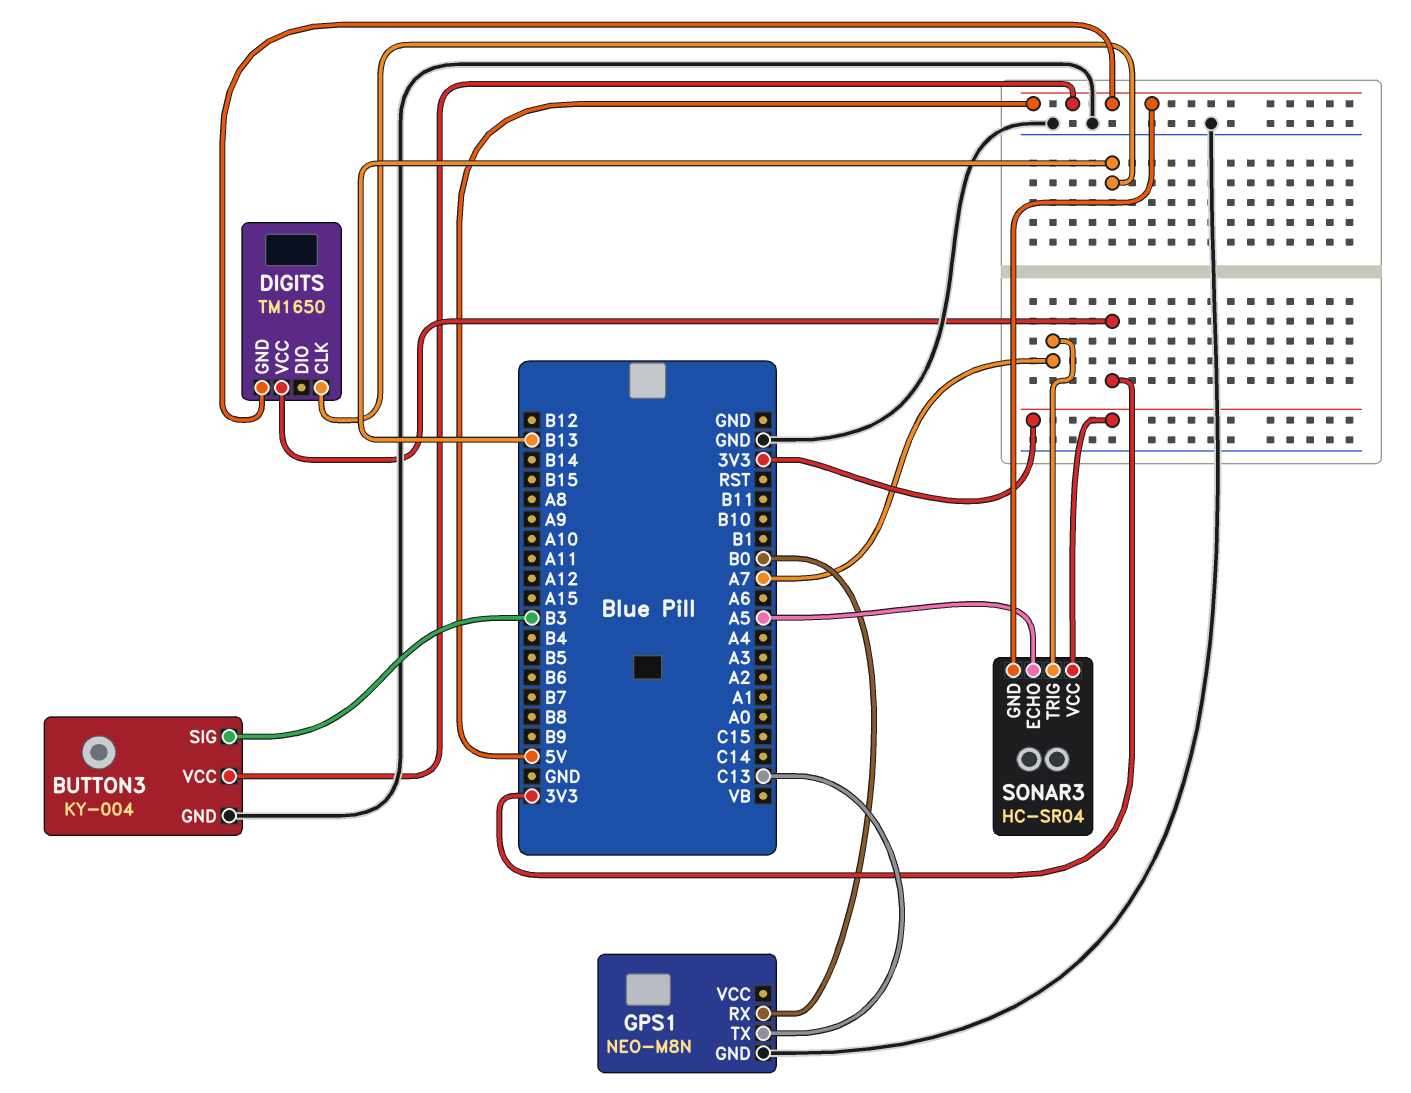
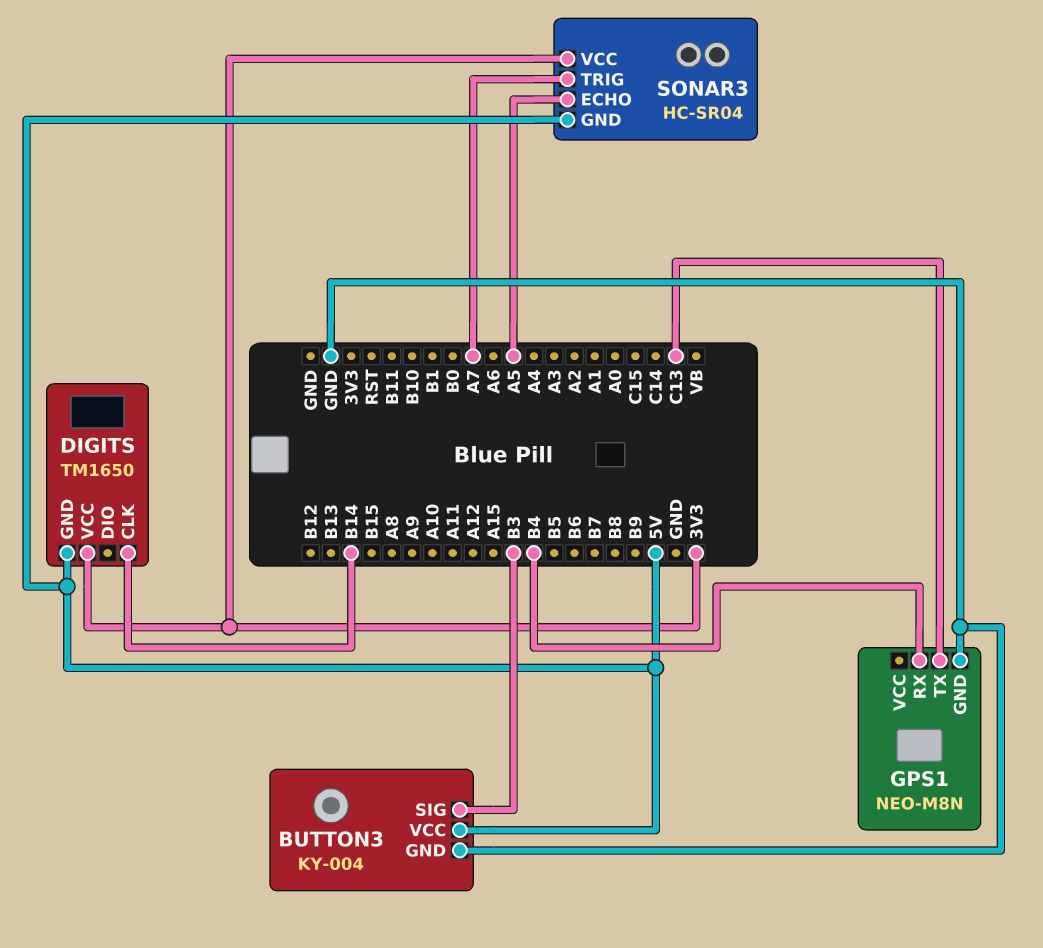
DIGITS pin CLK: B13 -> B14
GPS1 pin RX: B0 -> B4

